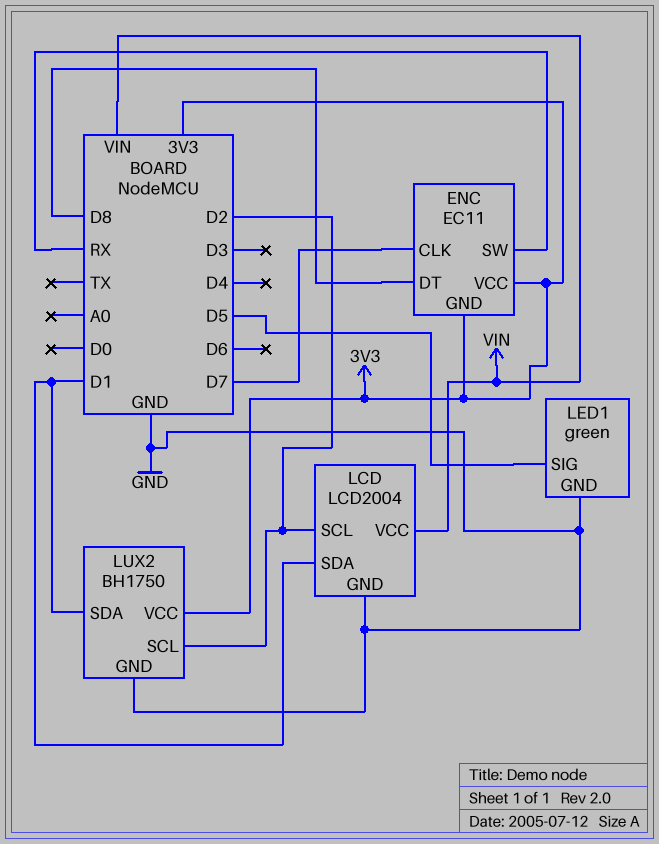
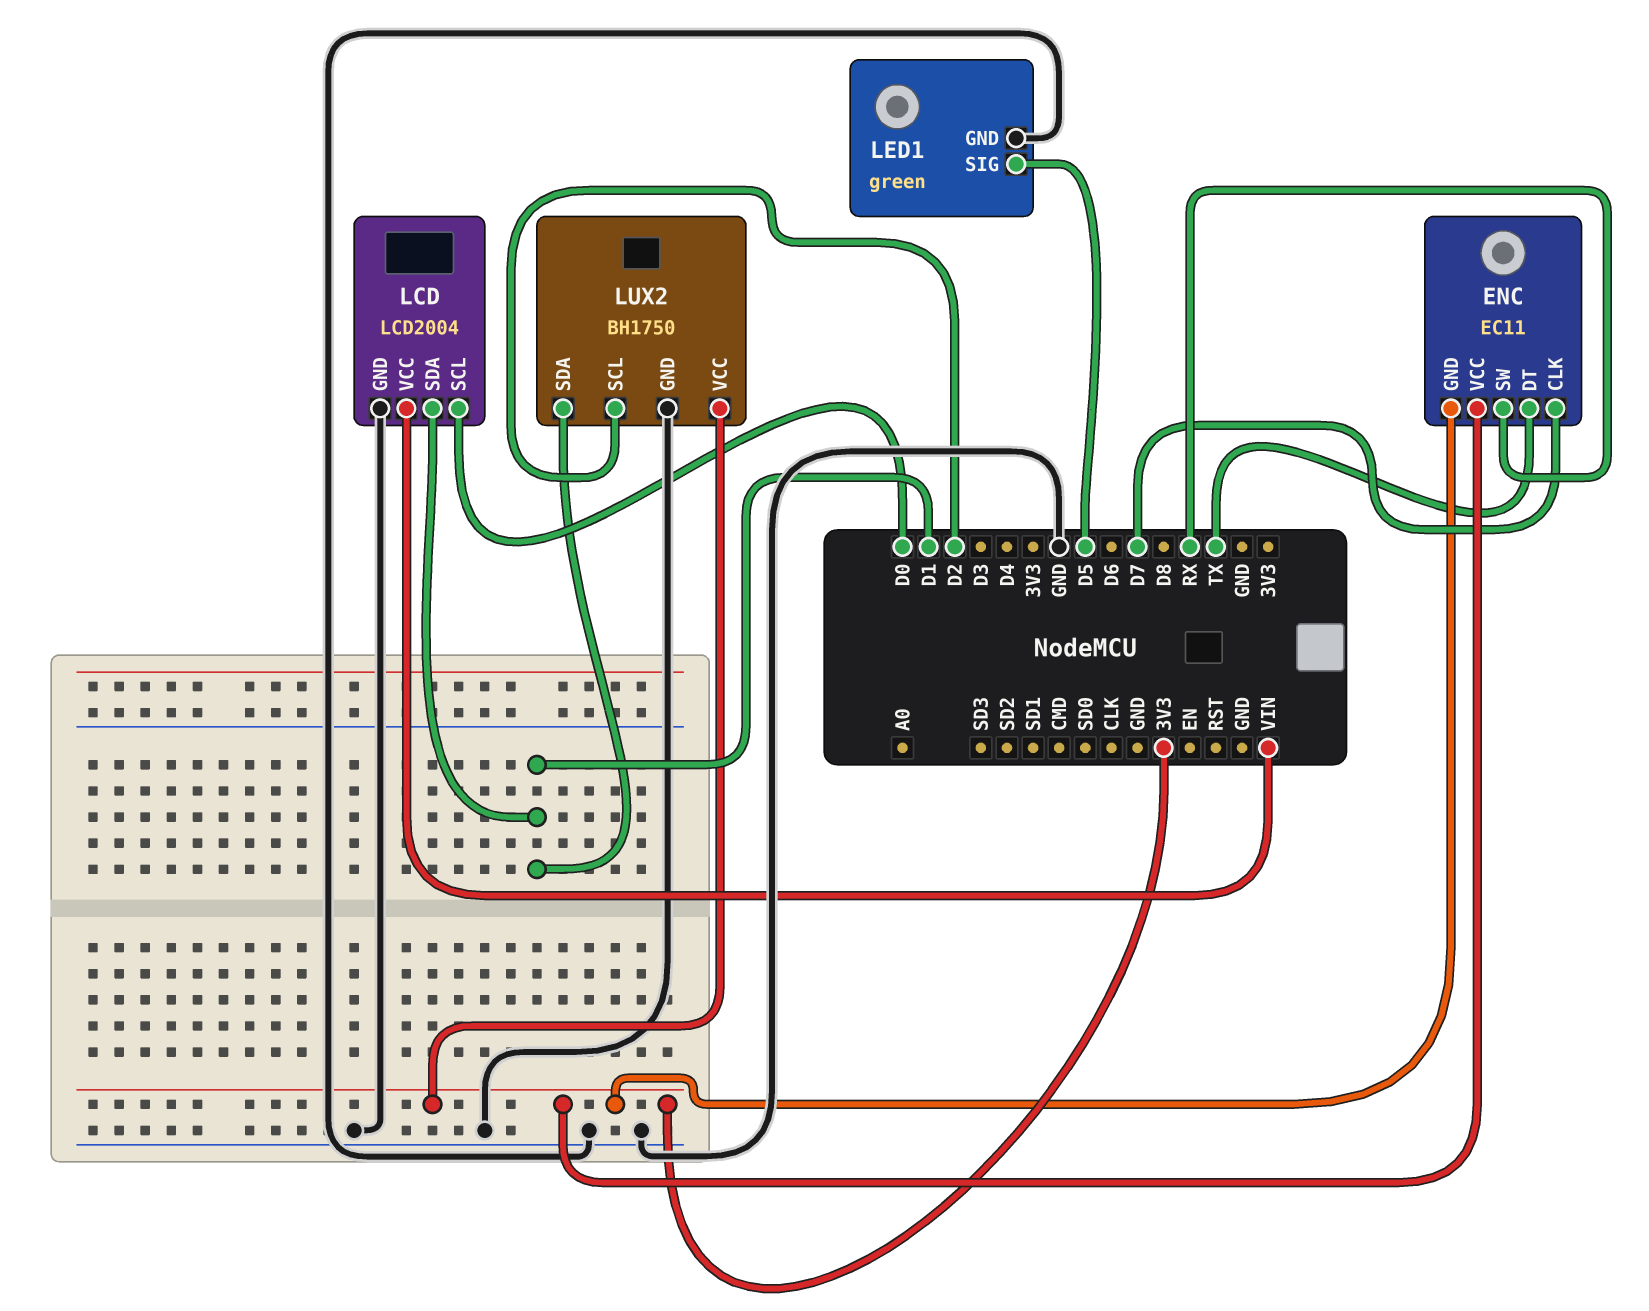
ENC pin DT: D8 -> TX
LCD pin SCL: D2 -> D0

